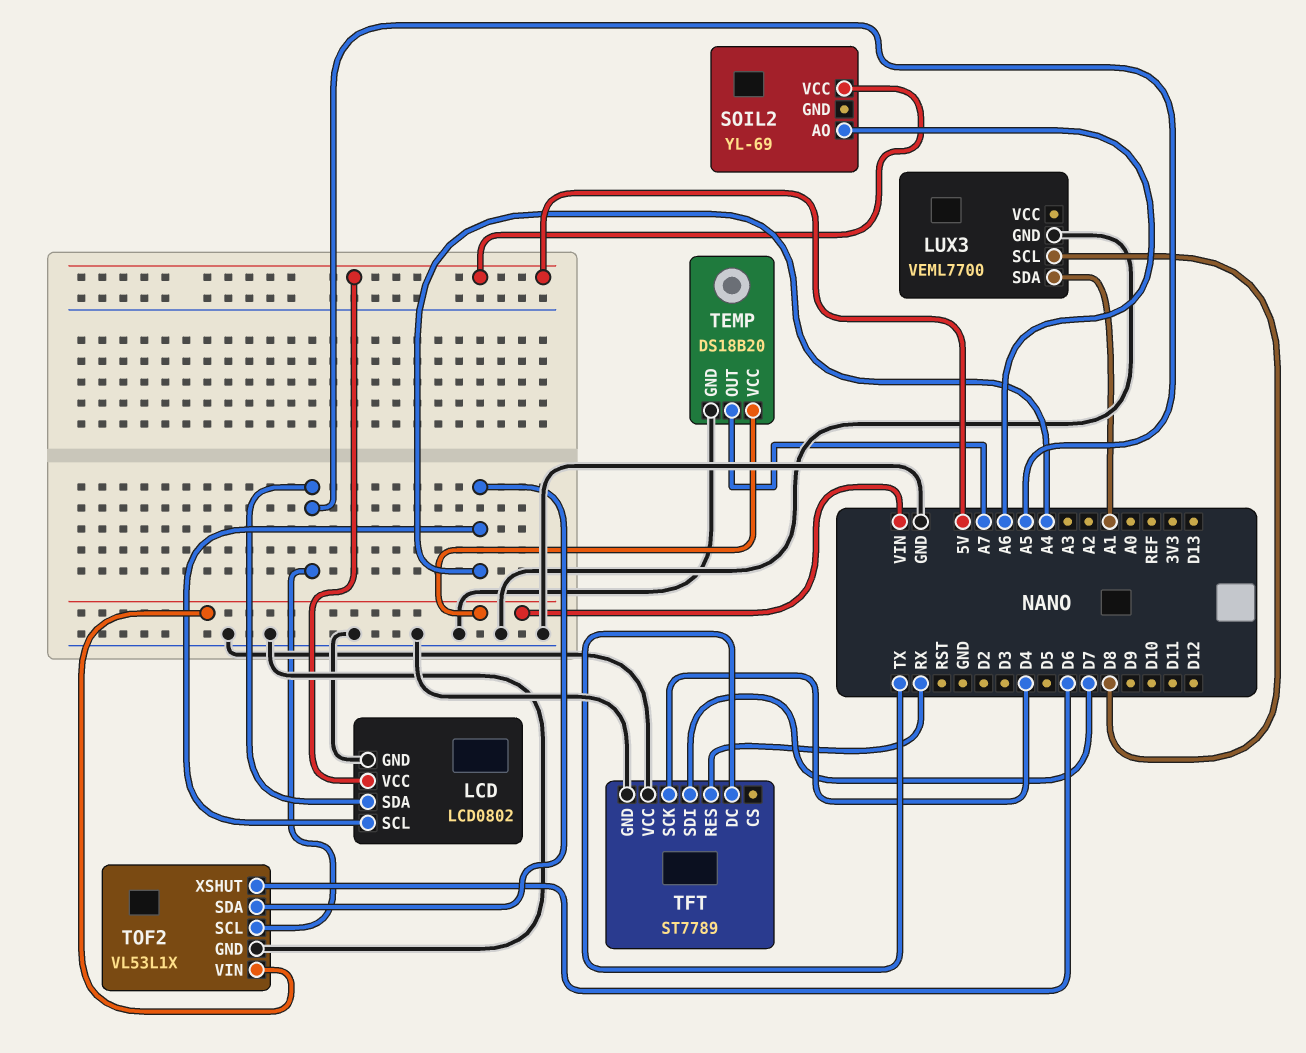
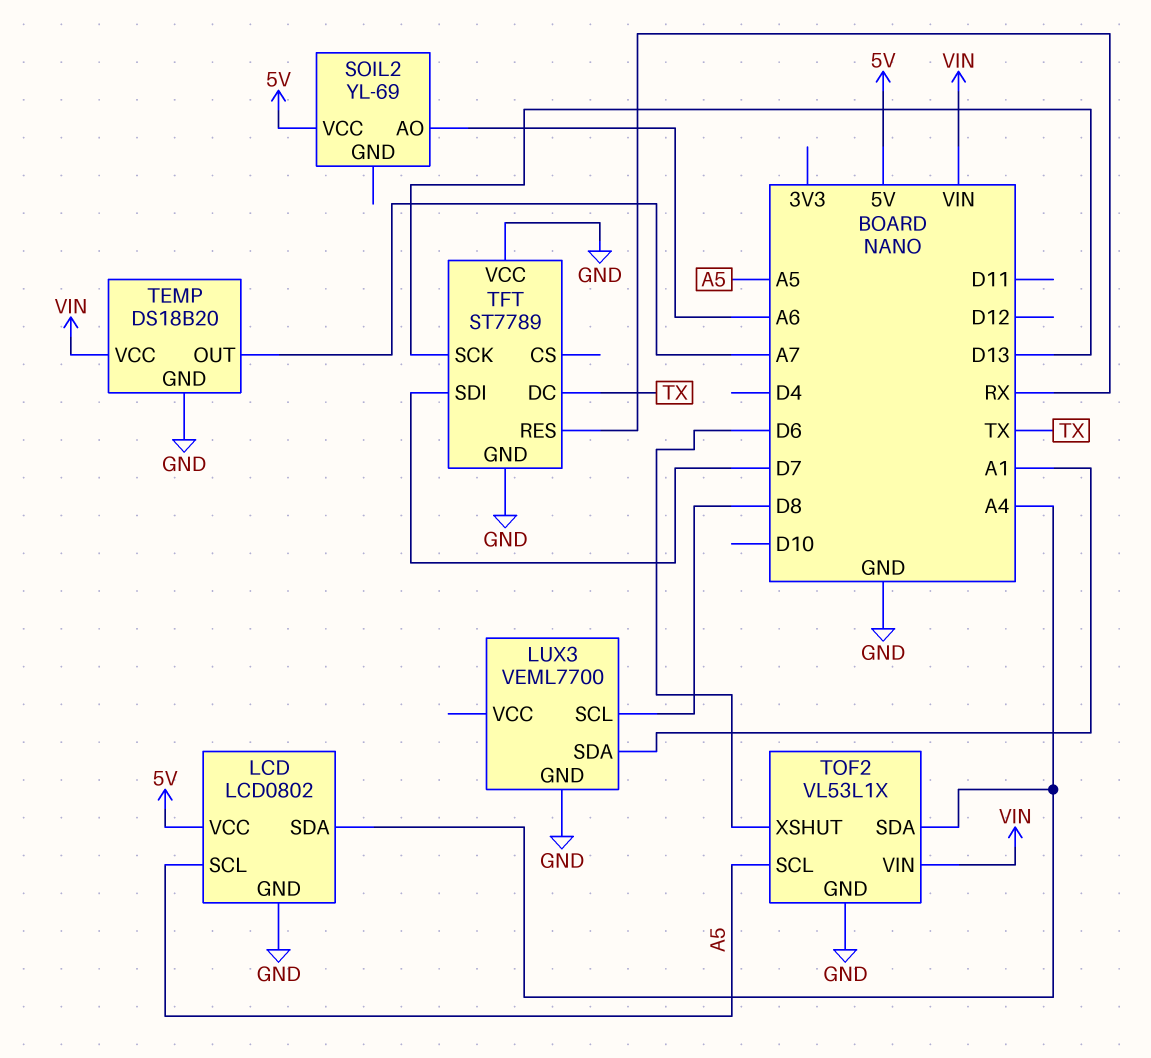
LCD pin SCL: A4 -> A5
LCD pin SDA: A5 -> A4
TFT pin SCK: D4 -> D13

